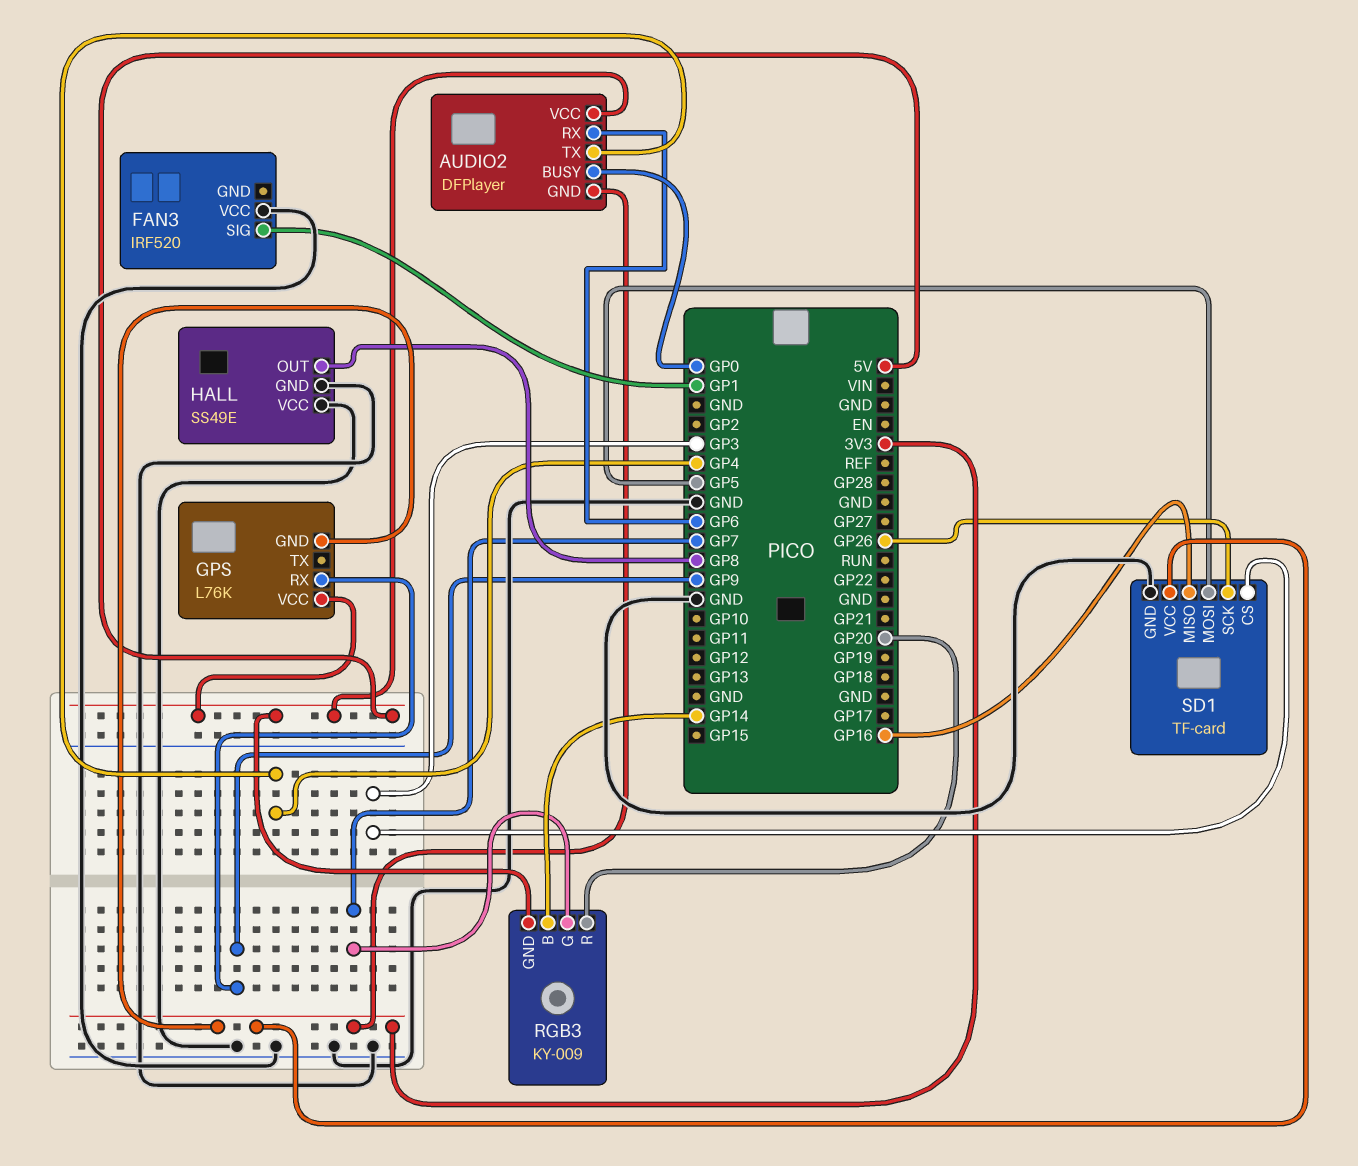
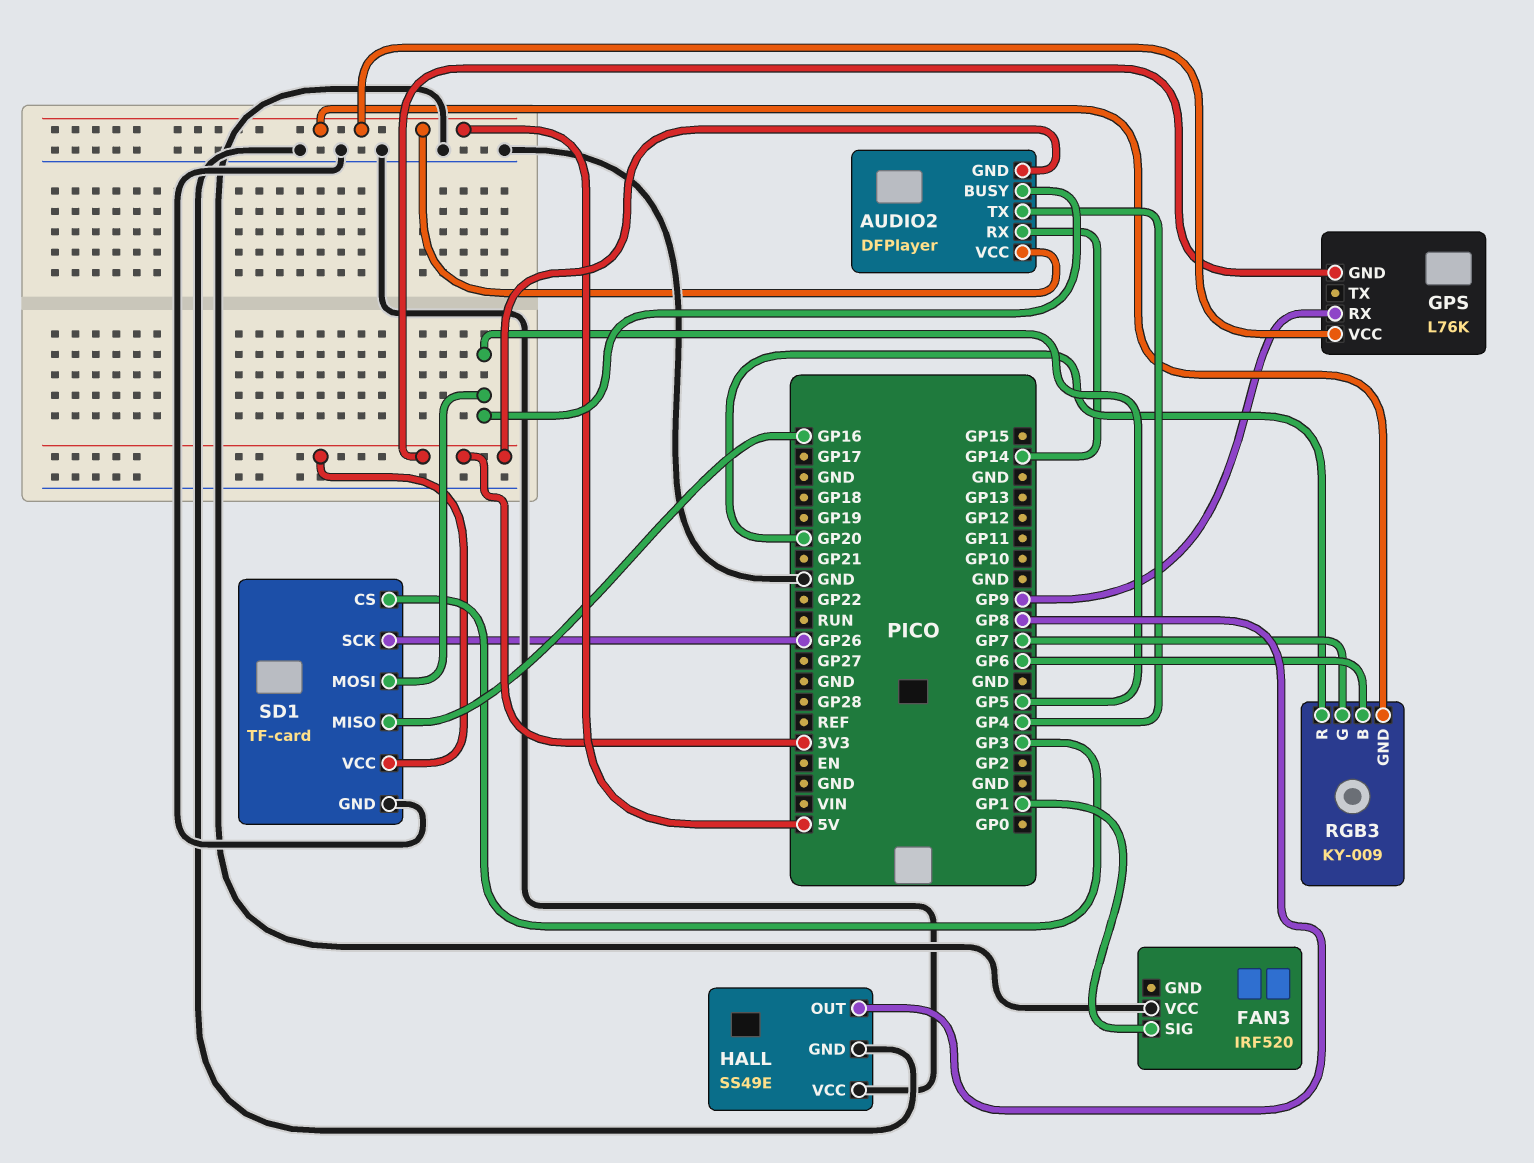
AUDIO2 pin BUSY: GP0 -> GP5
AUDIO2 pin RX: GP6 -> GP14
RGB3 pin B: GP14 -> GP6

